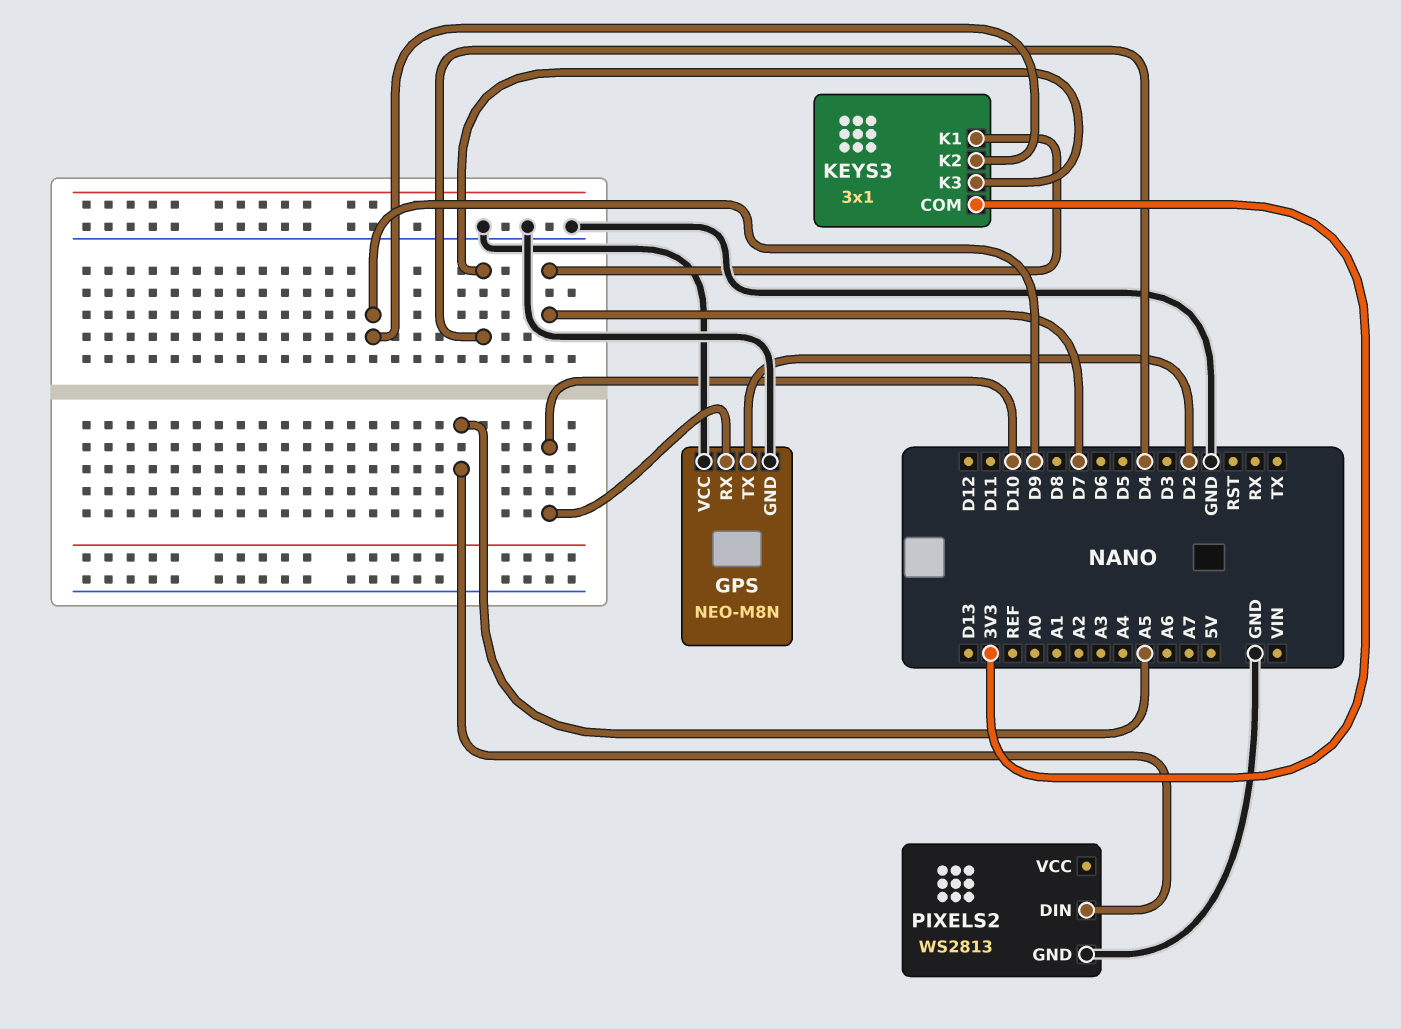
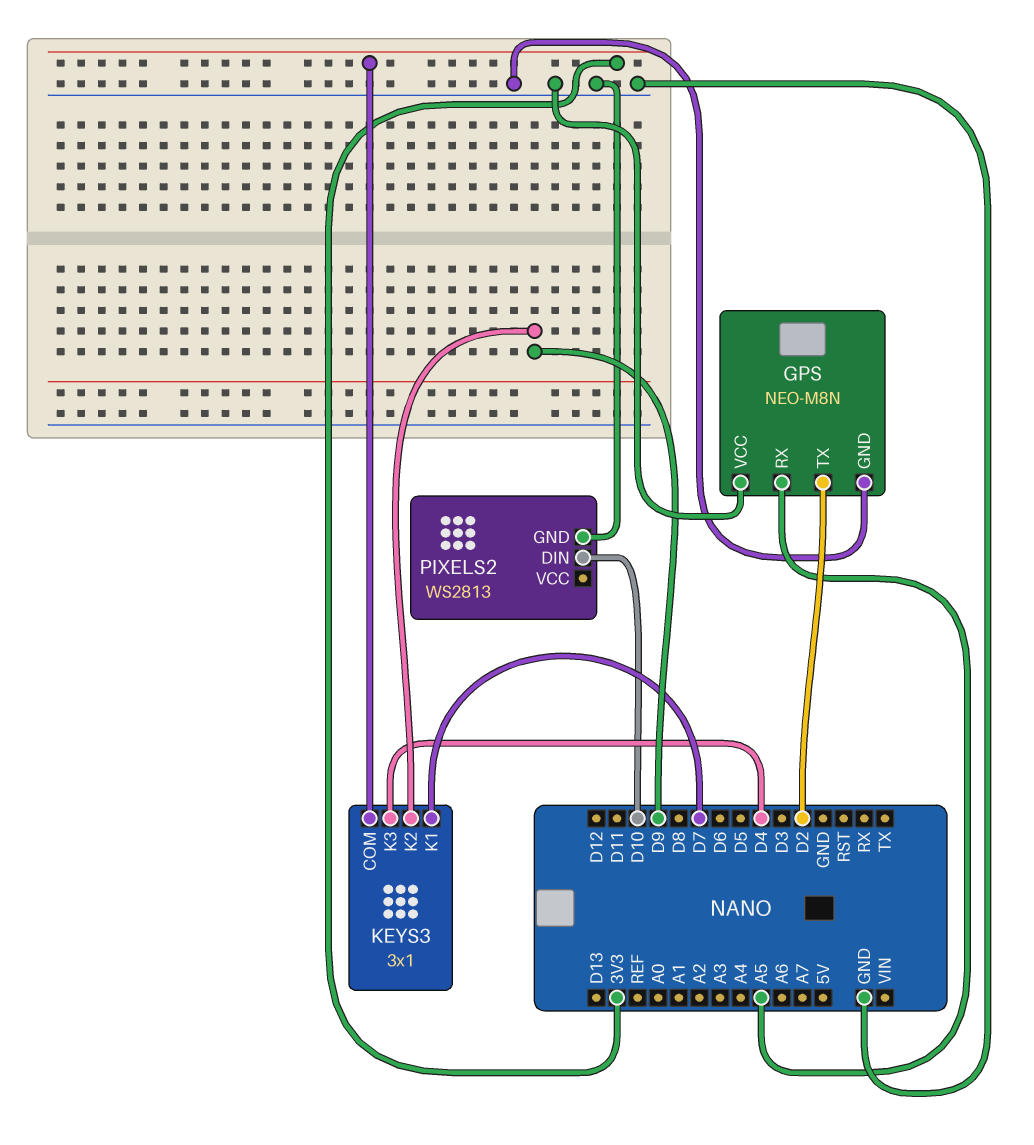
GPS pin RX: D10 -> A5
PIXELS2 pin DIN: A5 -> D10

